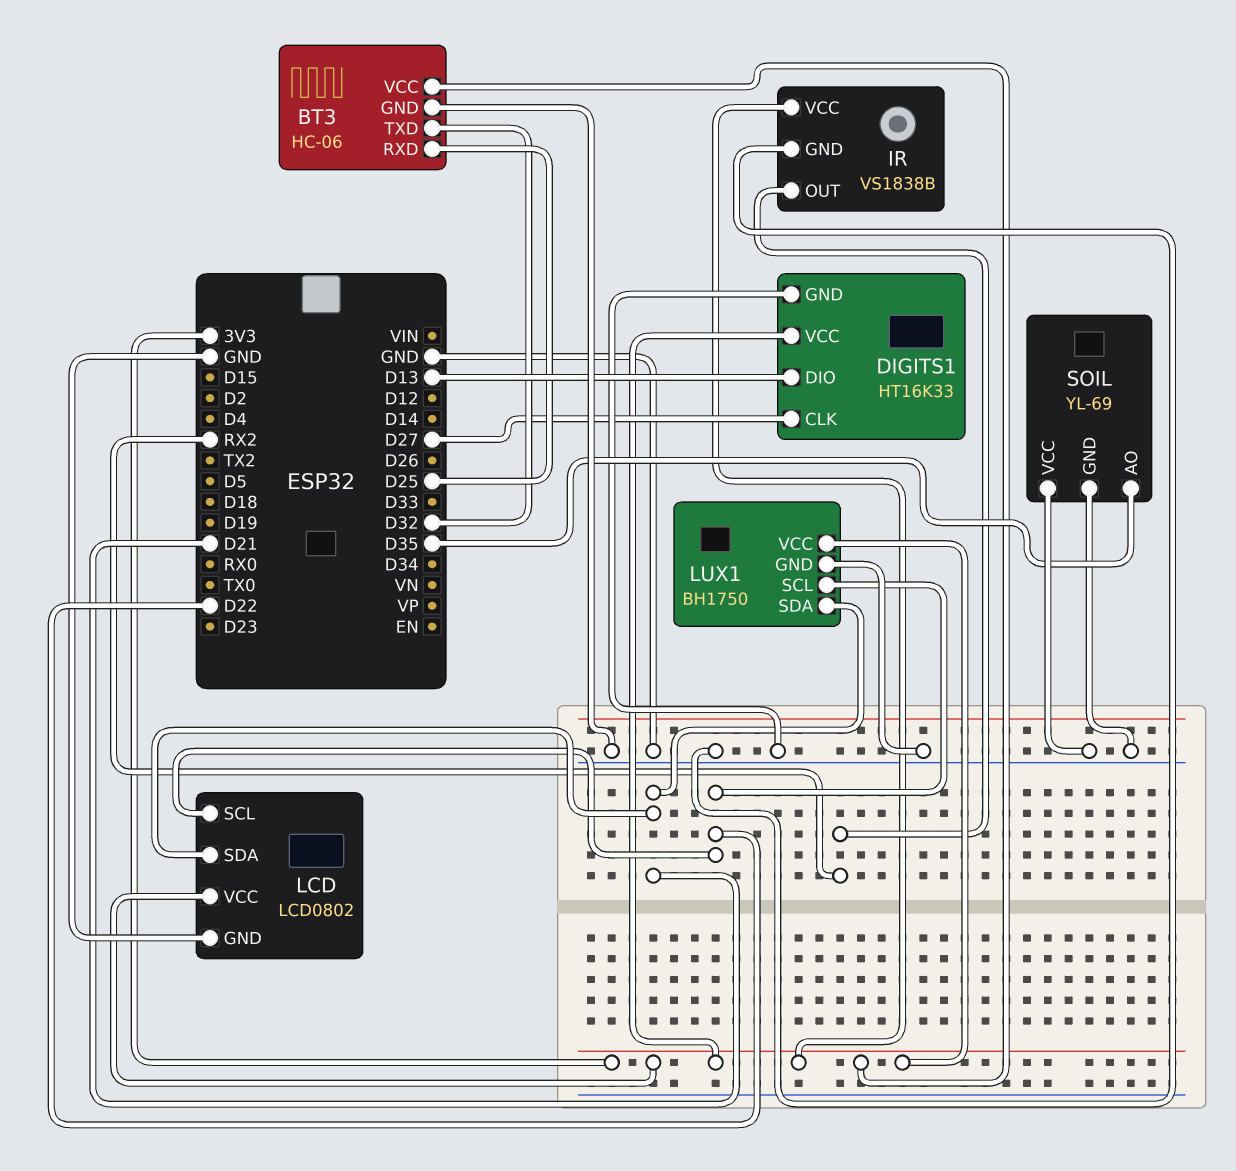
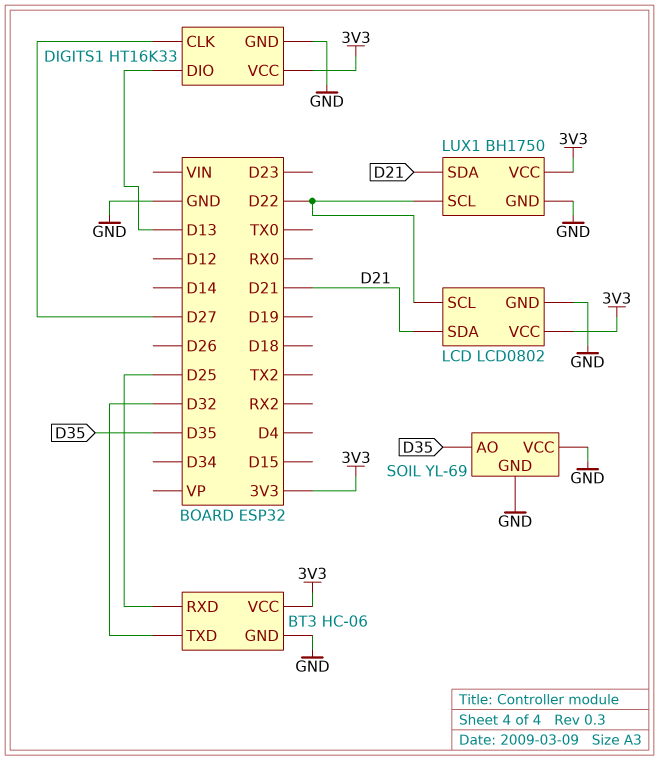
IR: VS1838B -> none
IR pin GND: GND -> none
IR pin OUT: RX2 -> none
IR pin VCC: 3V3 -> none

